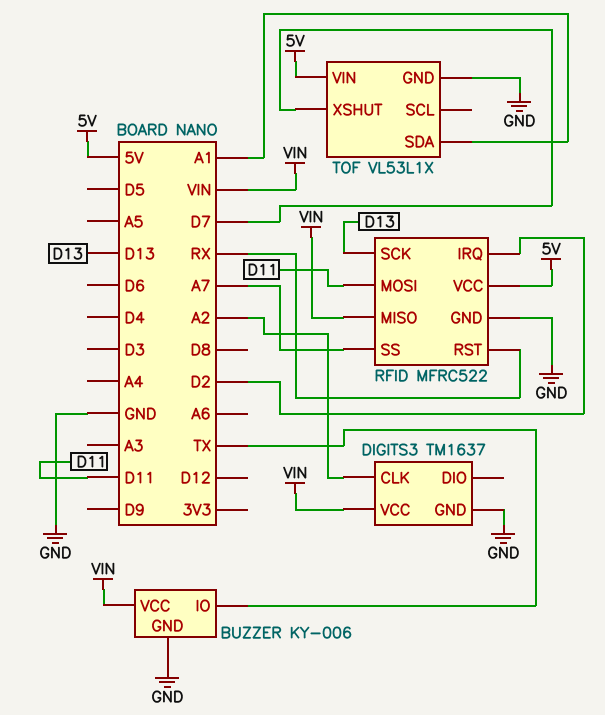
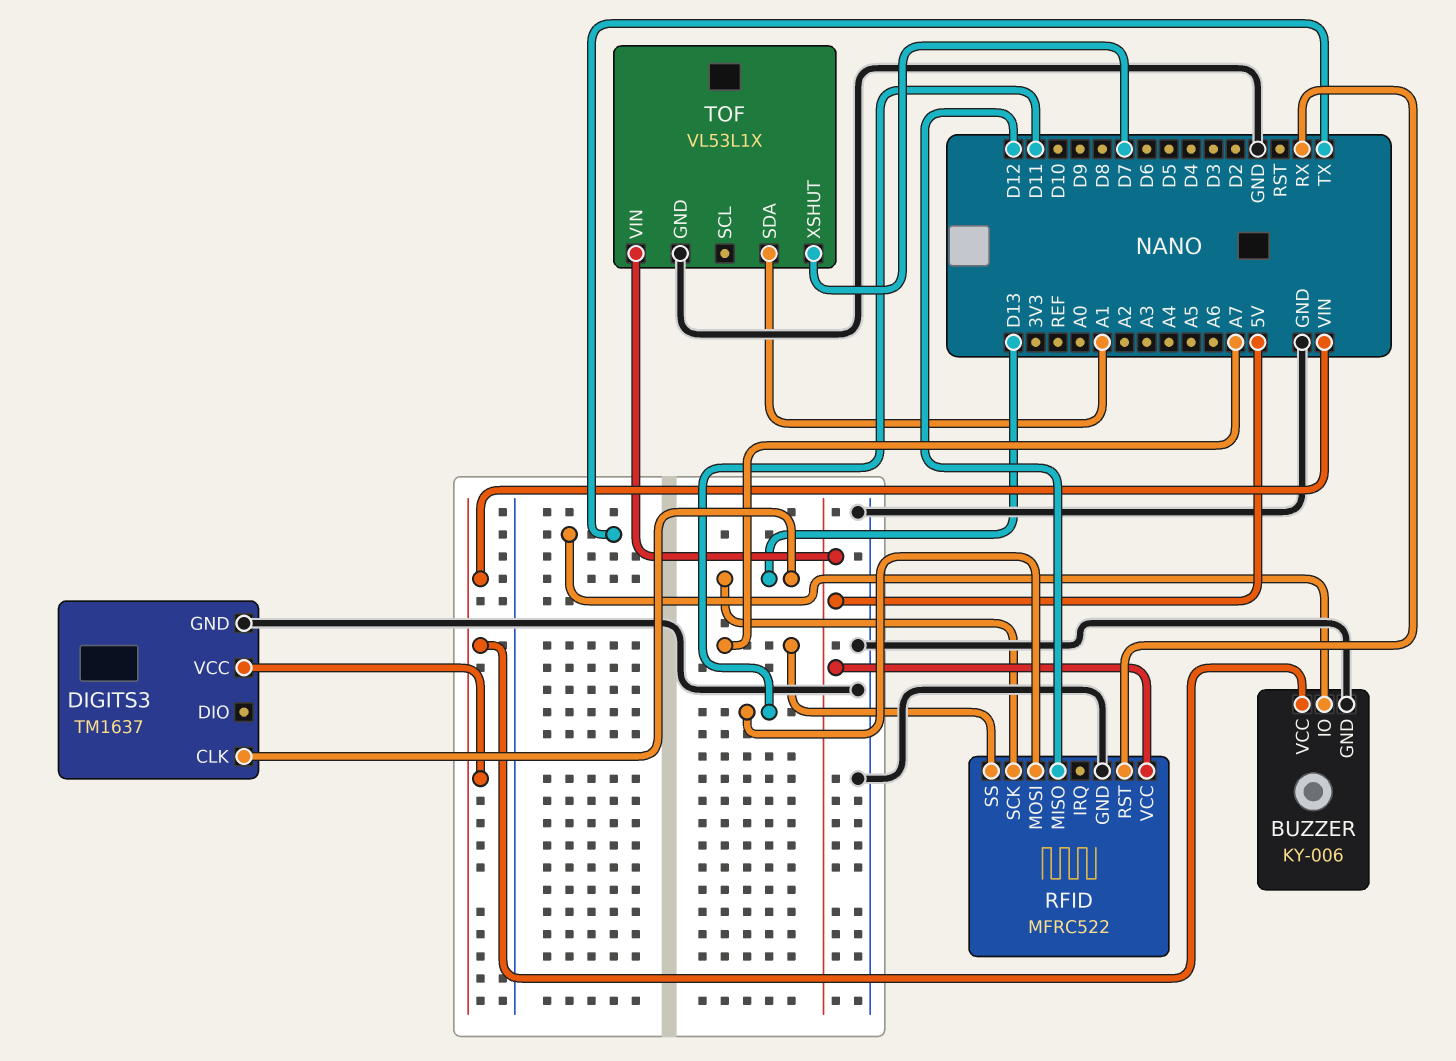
DIGITS3 pin CLK: A2 -> D13
RFID pin IRQ: D2 -> none
RFID pin MISO: VIN -> D12

